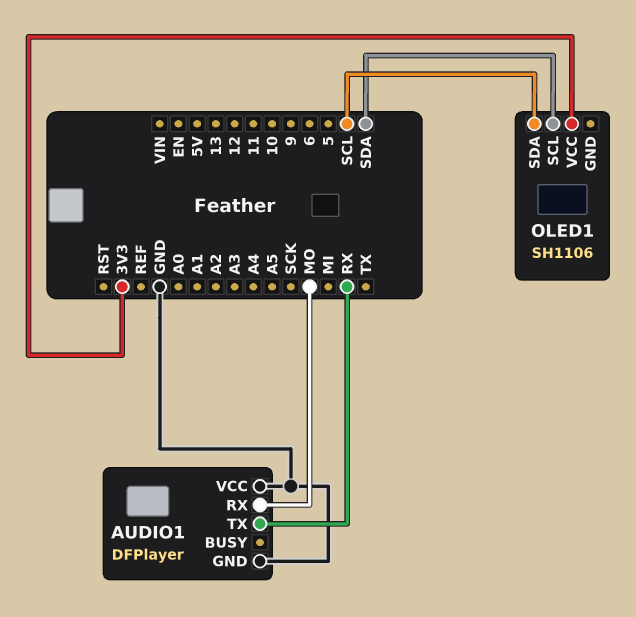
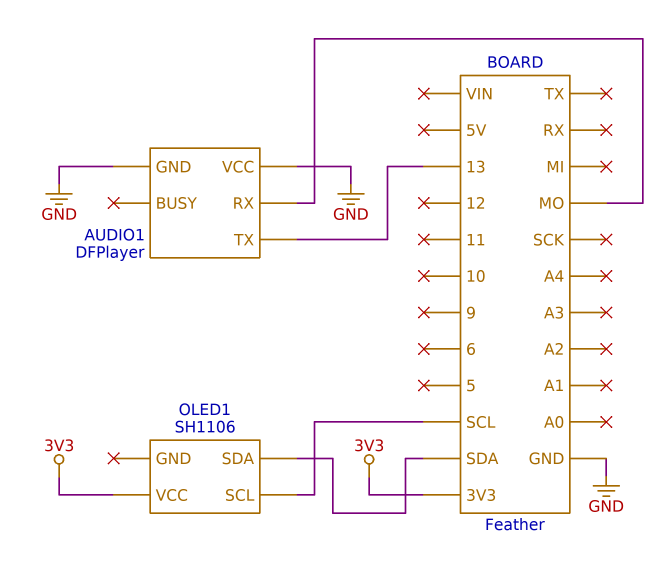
AUDIO1 pin TX: RX -> 13
OLED1 pin SCL: SDA -> SCL
OLED1 pin SDA: SCL -> SDA

